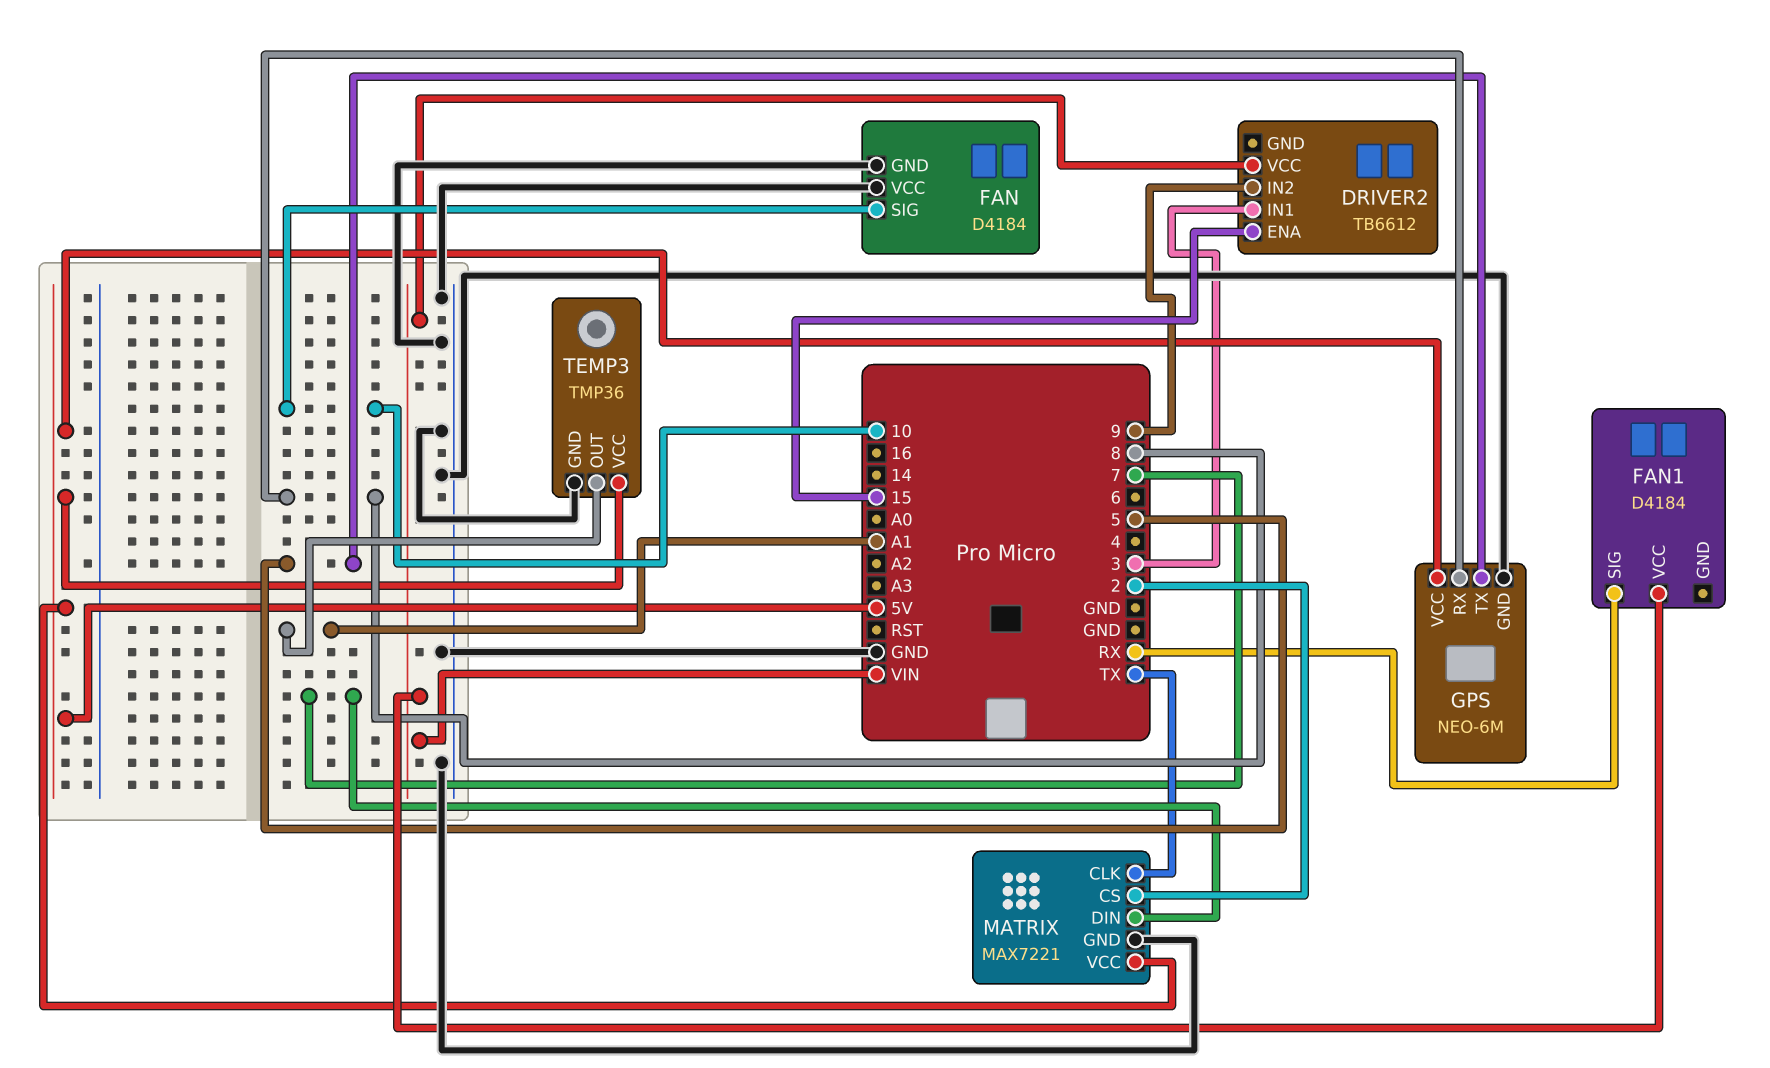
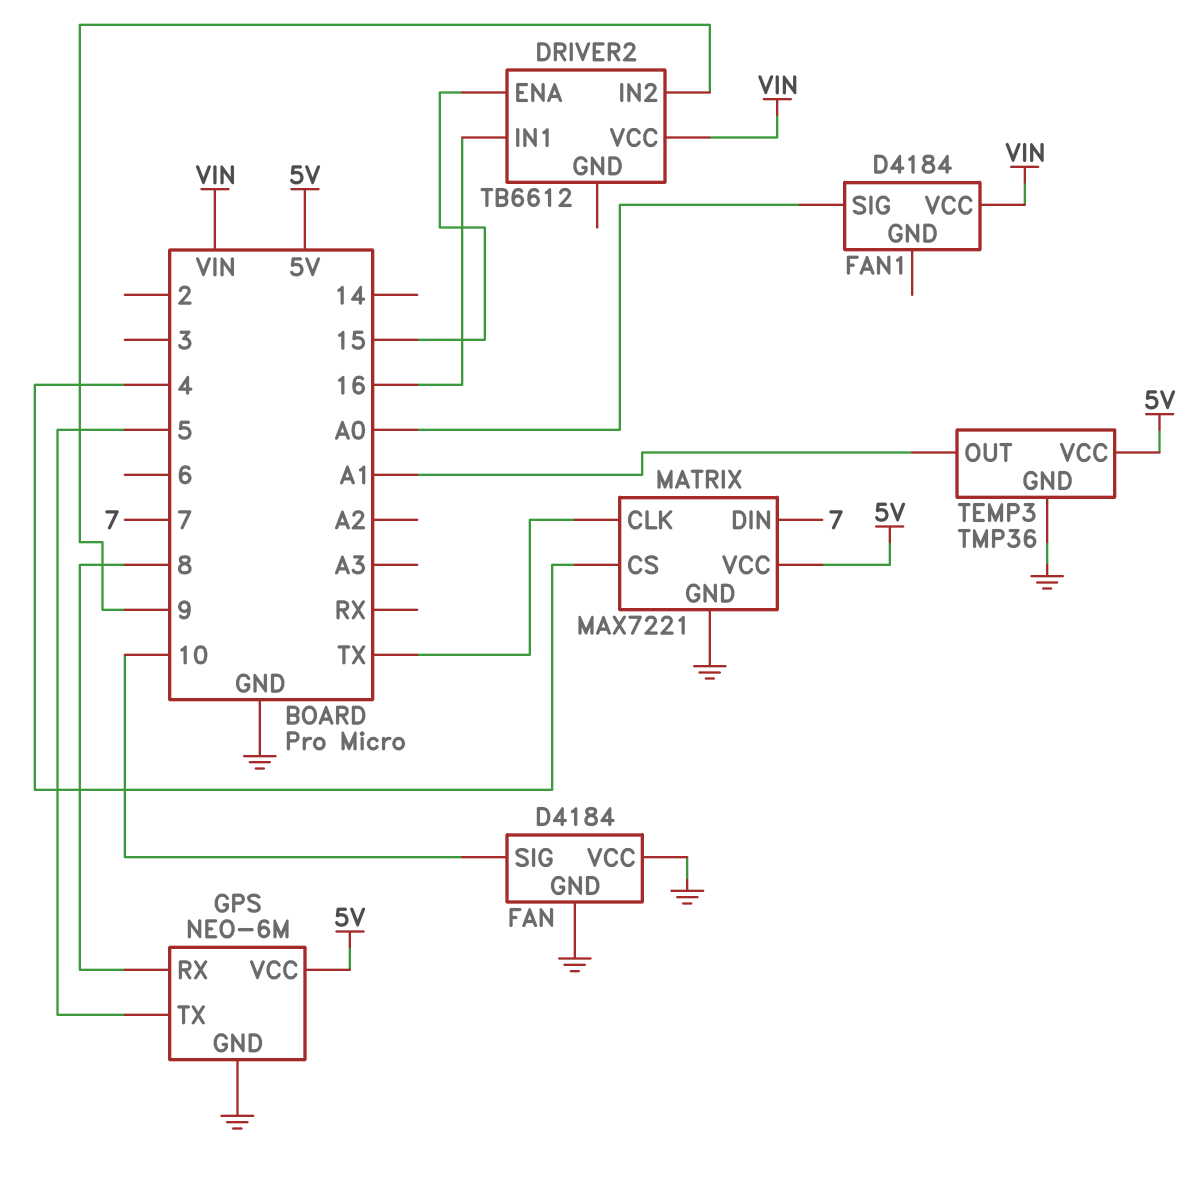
DRIVER2 pin IN1: 3 -> 16
FAN1 pin SIG: RX -> A0
MATRIX pin CS: 2 -> 4

